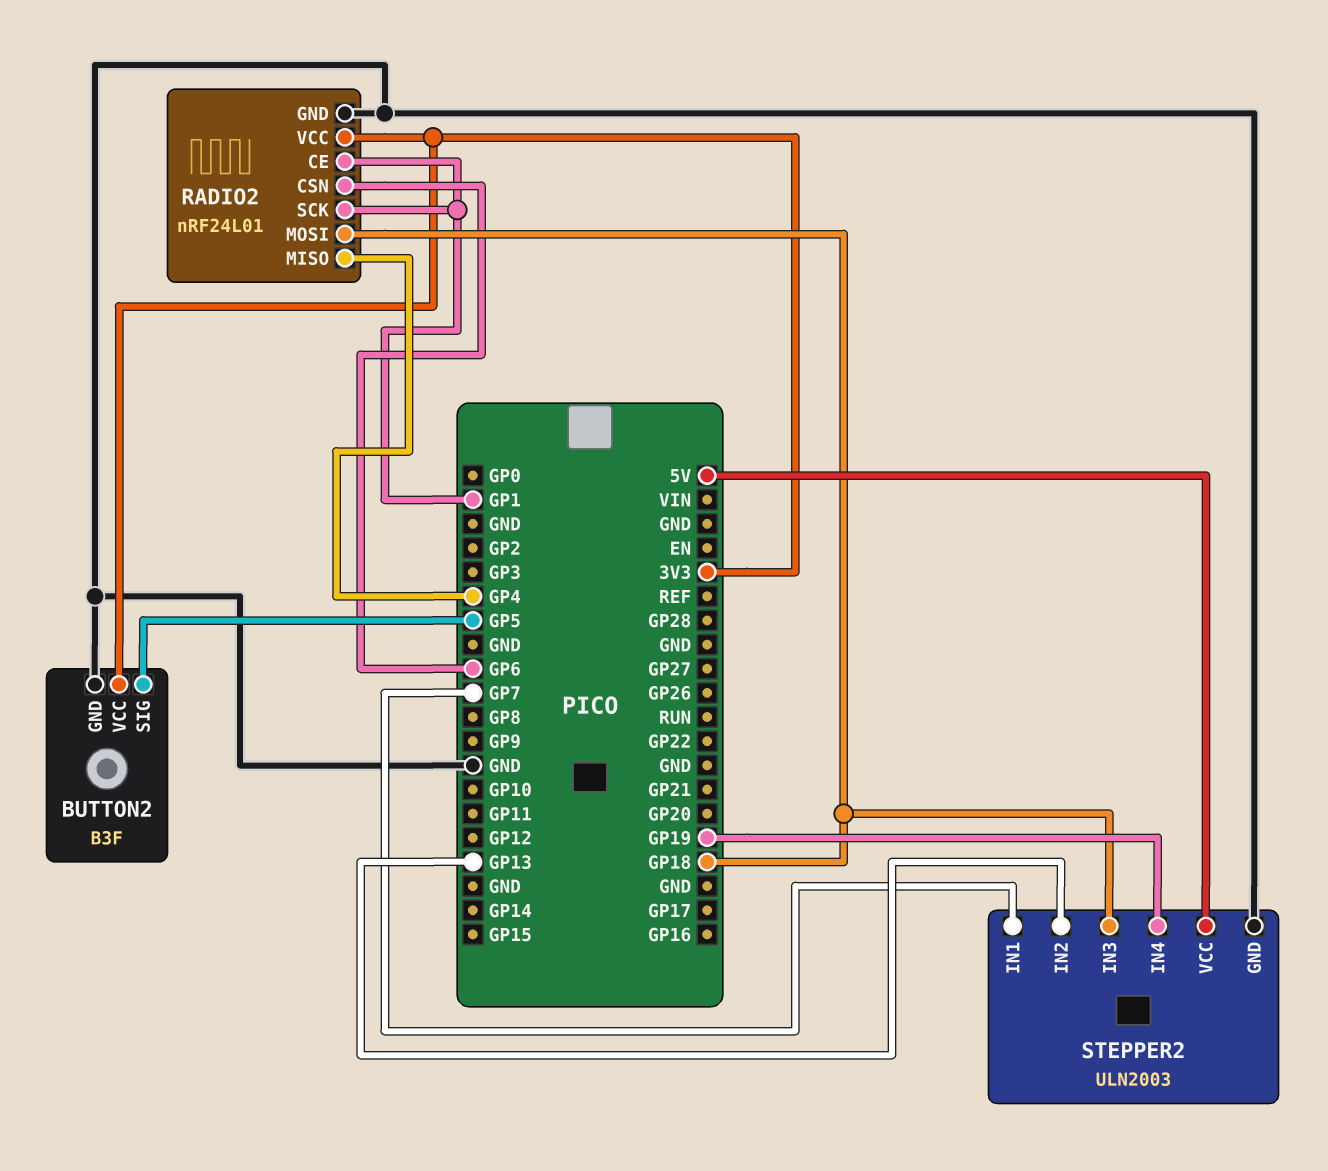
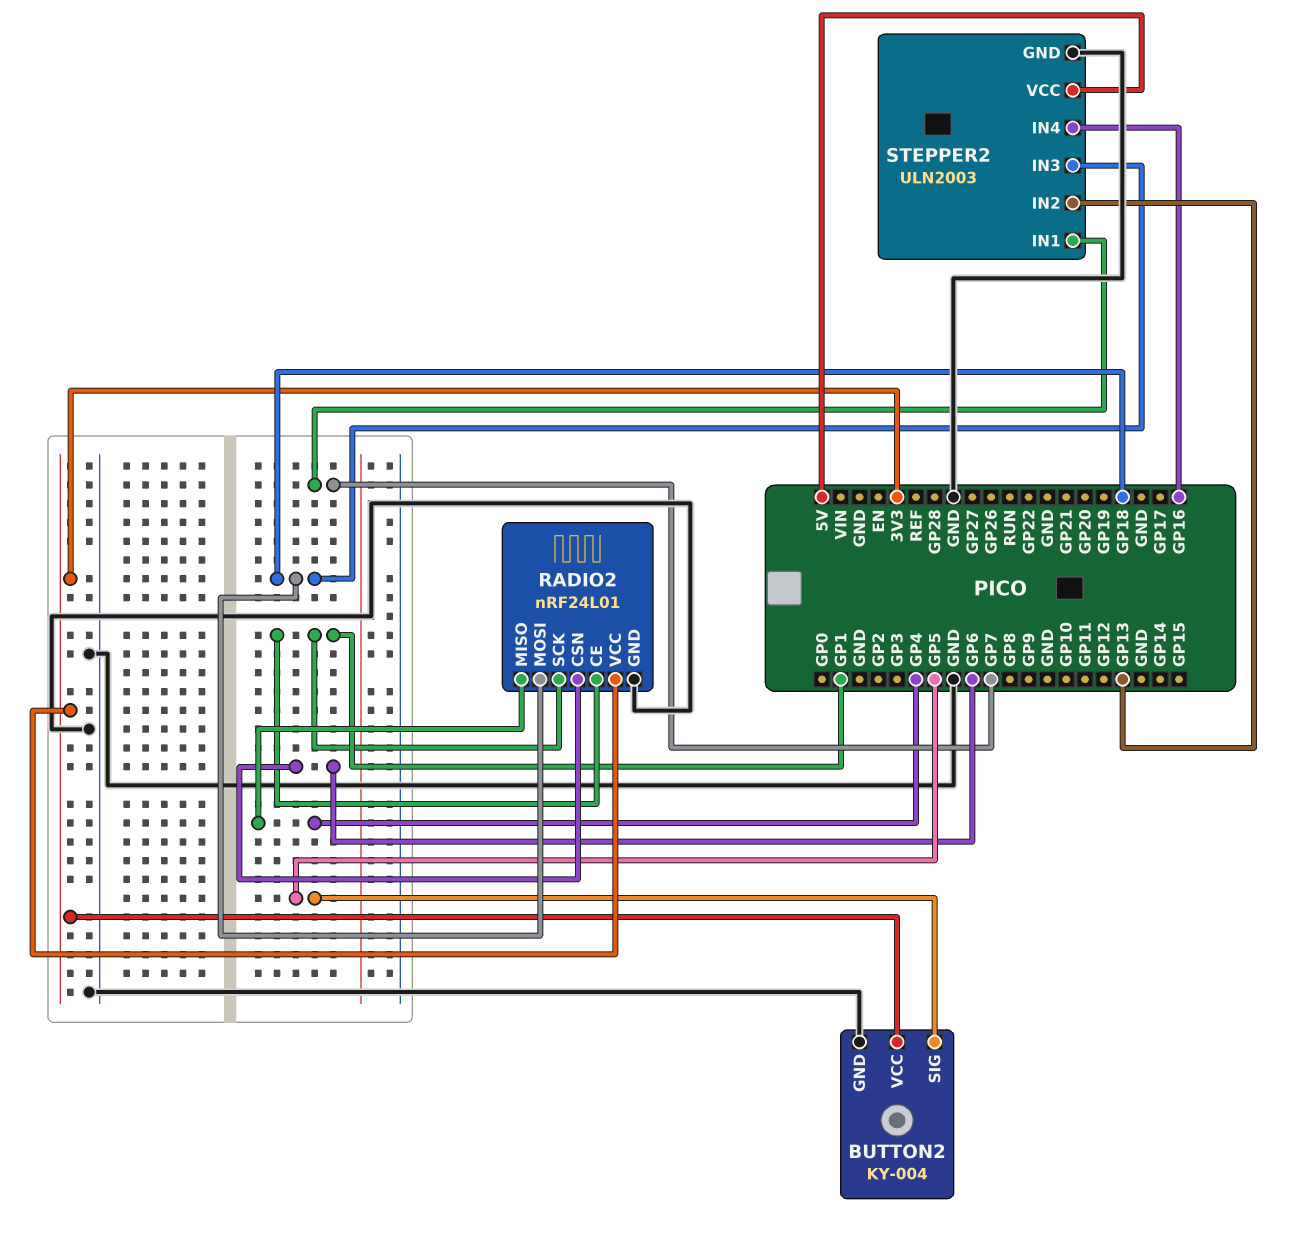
BUTTON2: B3F -> KY-004
STEPPER2 pin IN4: GP19 -> GP16

